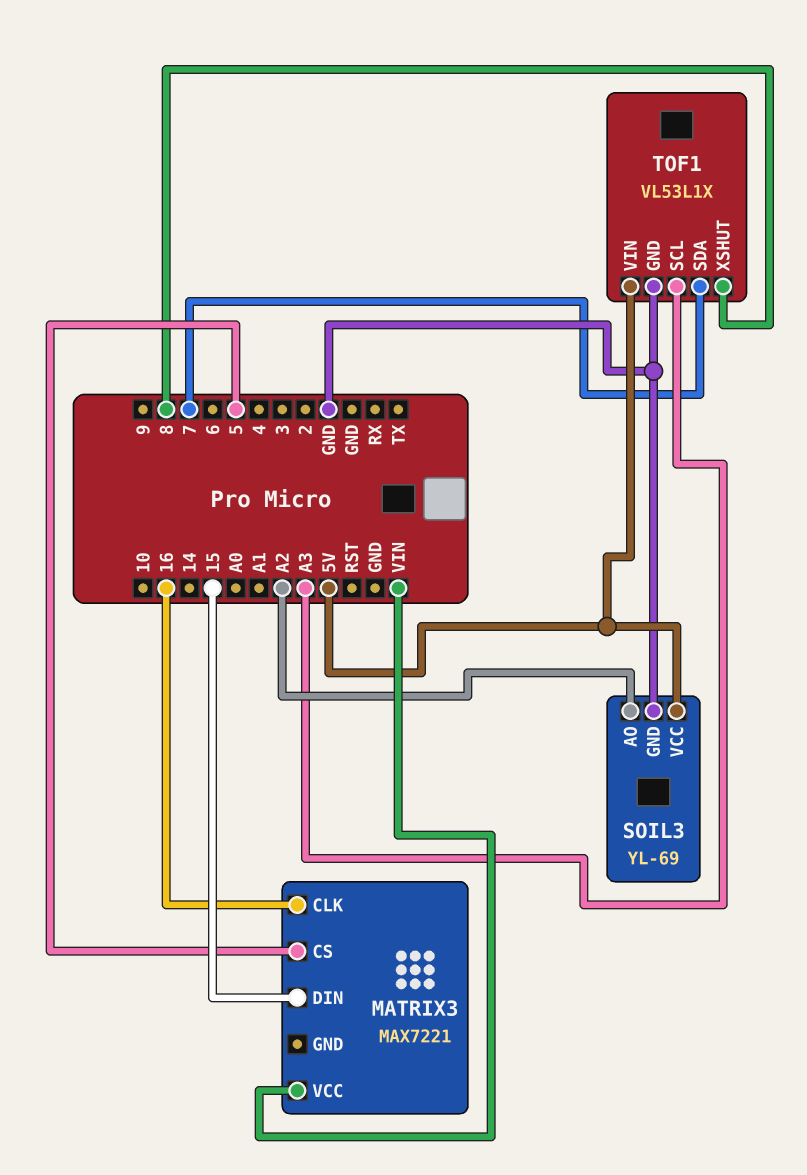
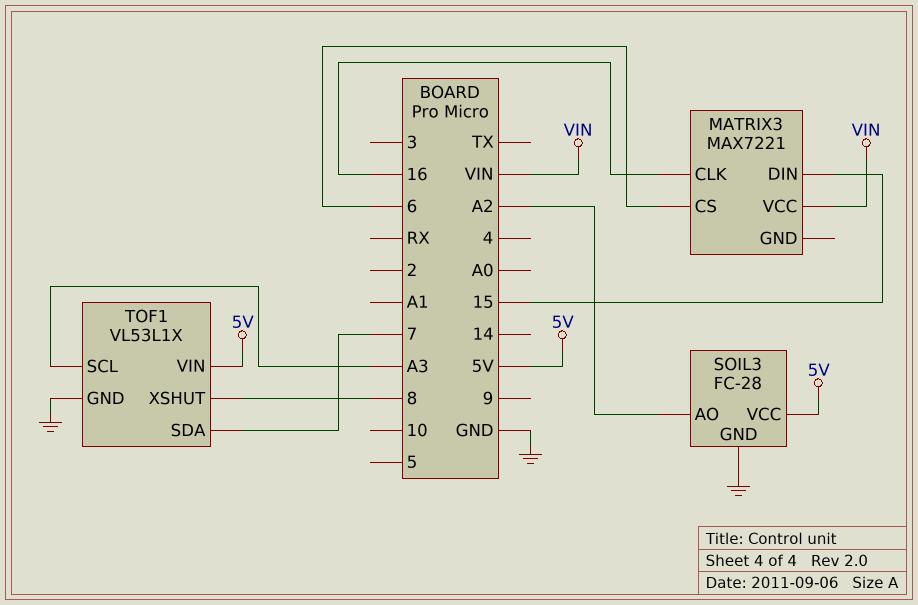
MATRIX3 pin CS: 5 -> 6
SOIL3: YL-69 -> FC-28

